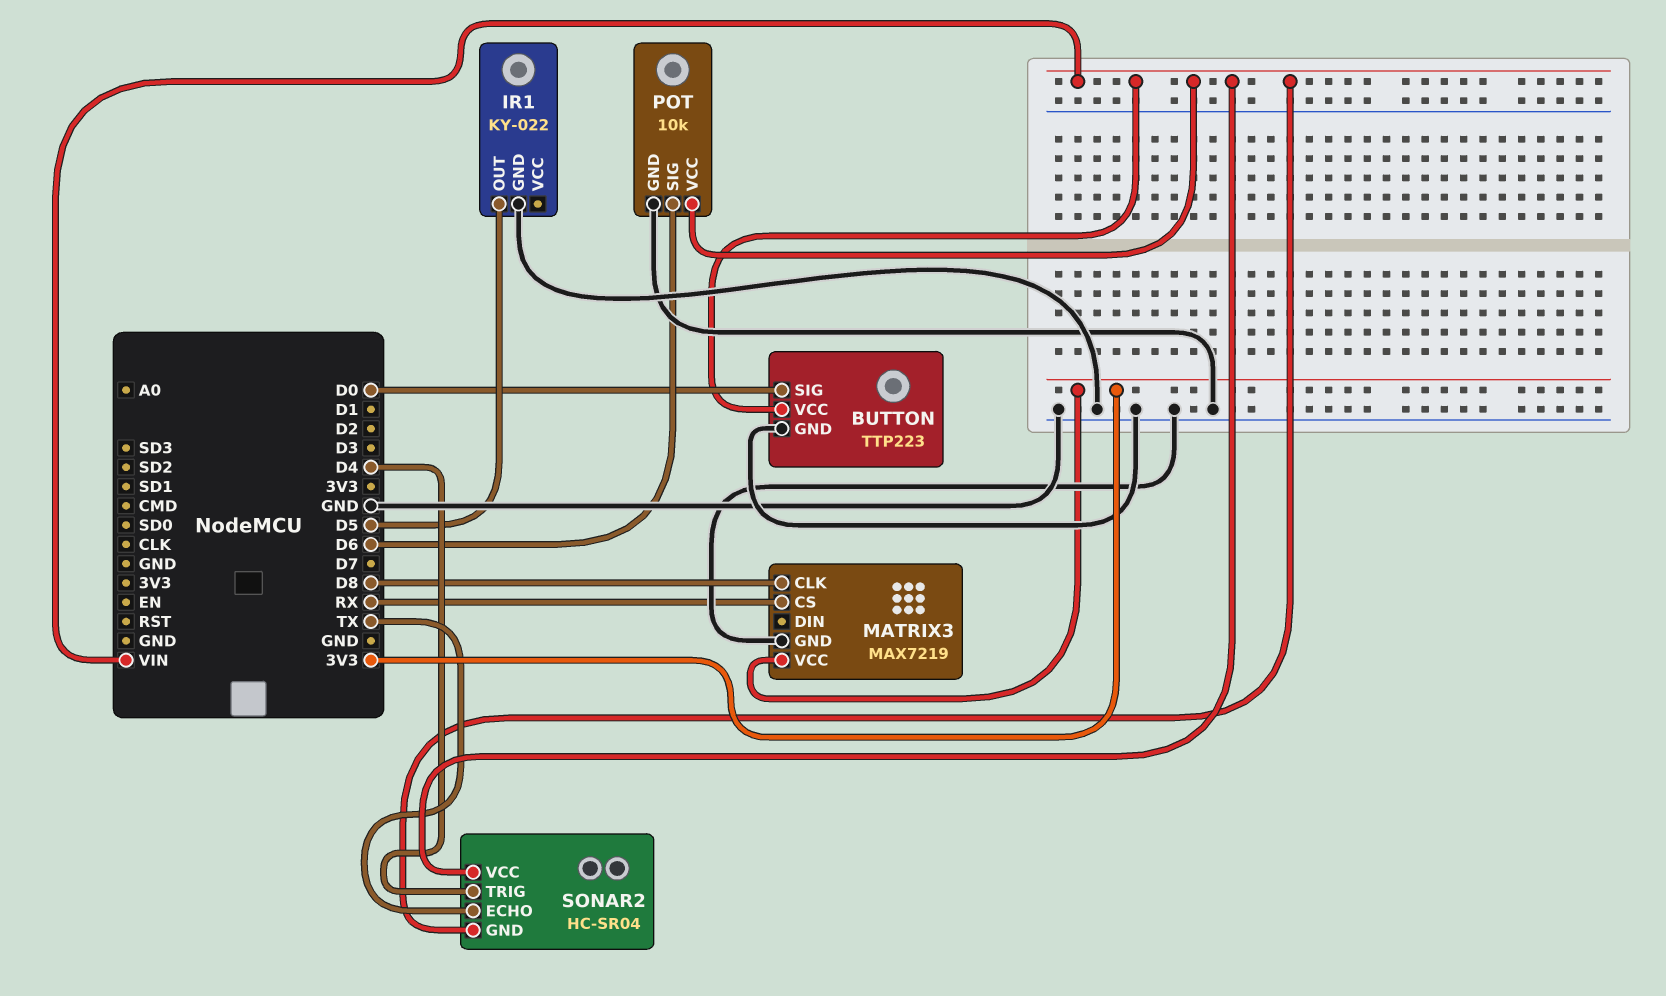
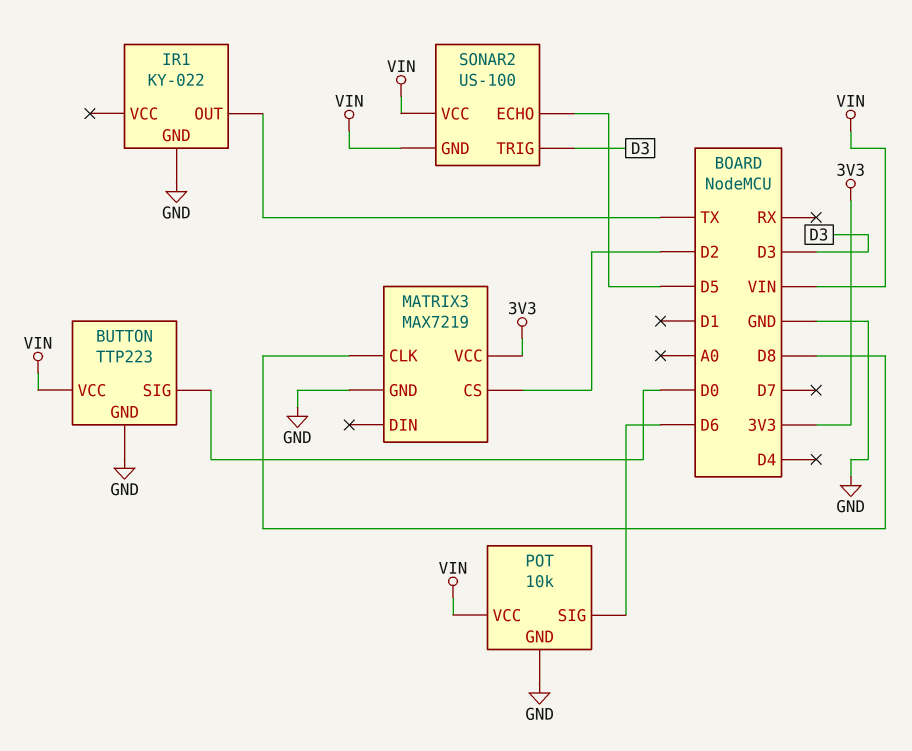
IR1 pin OUT: D5 -> TX
MATRIX3 pin CS: RX -> D2
SONAR2: HC-SR04 -> US-100
SONAR2 pin ECHO: TX -> D5
SONAR2 pin TRIG: D4 -> D3

